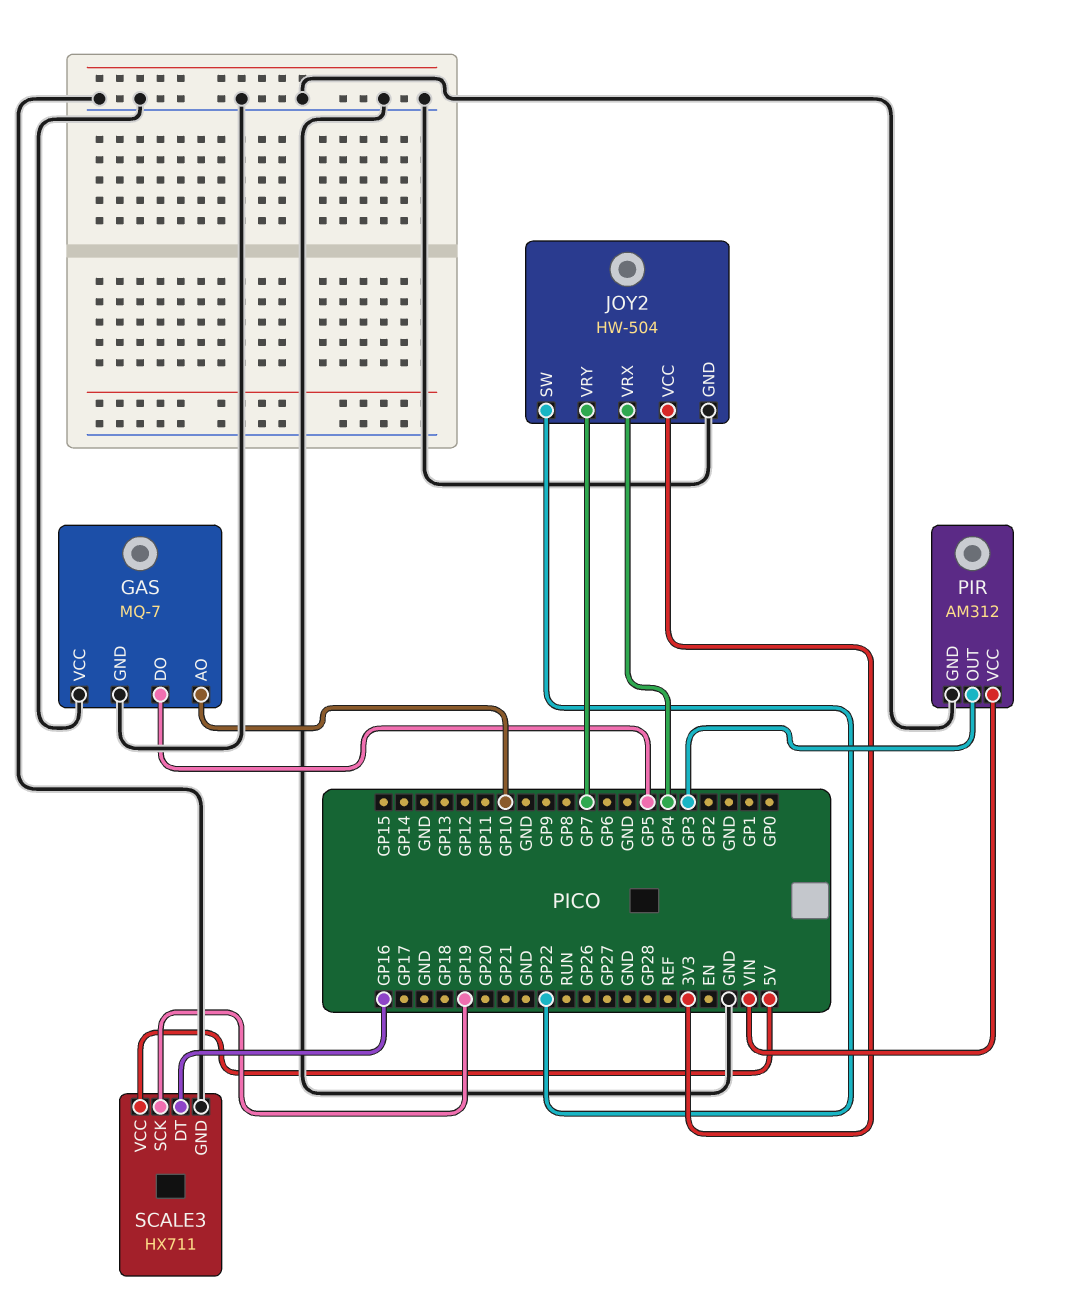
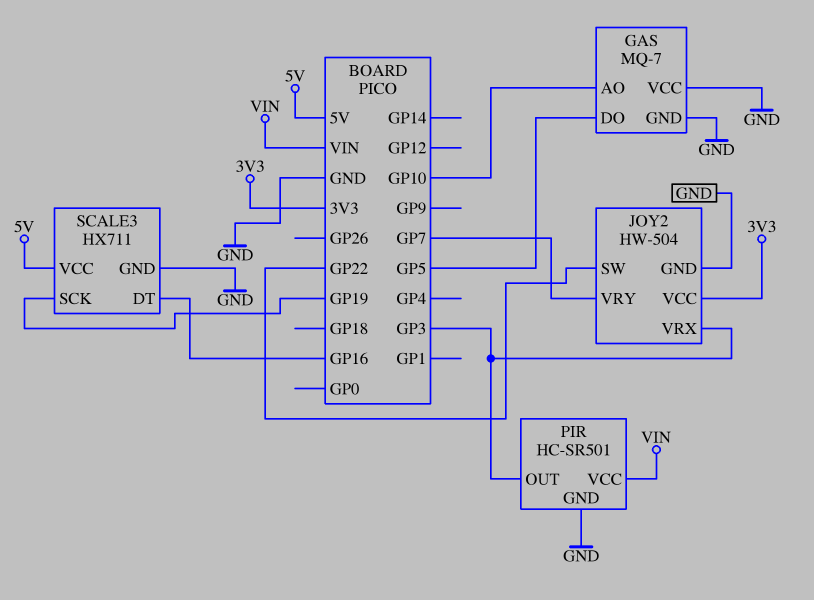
JOY2 pin VRX: GP4 -> GP3
PIR: AM312 -> HC-SR501

